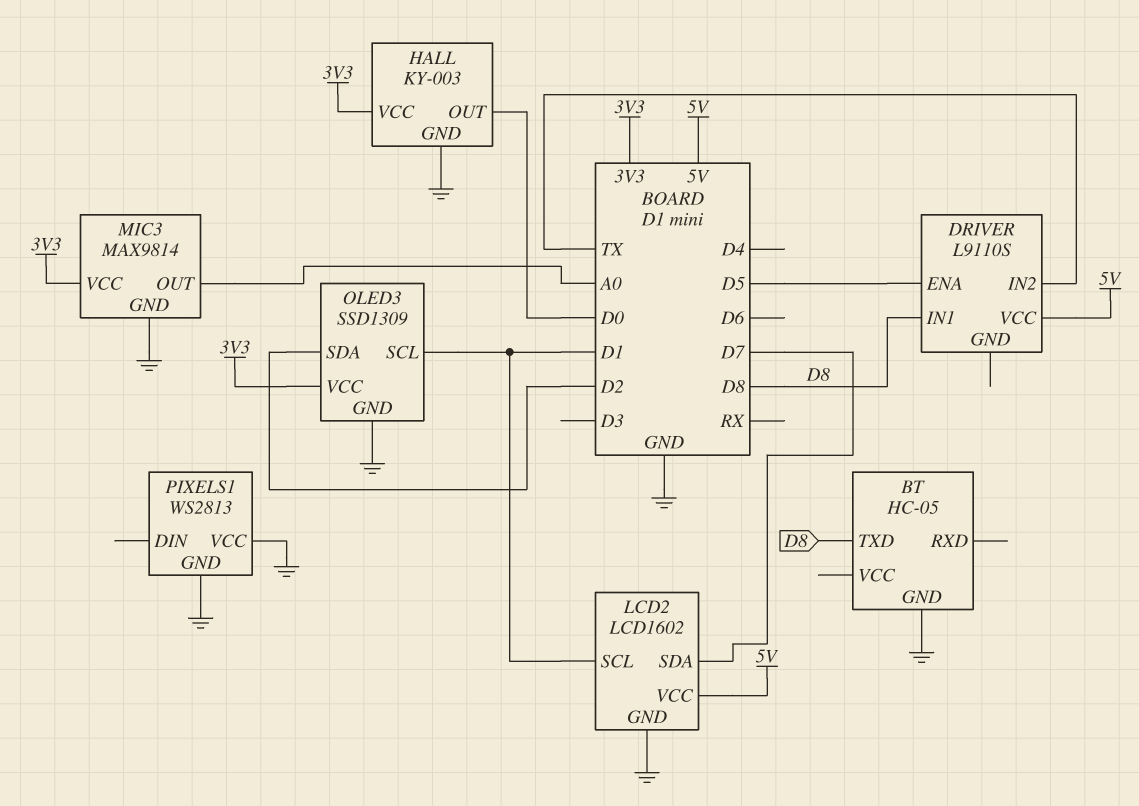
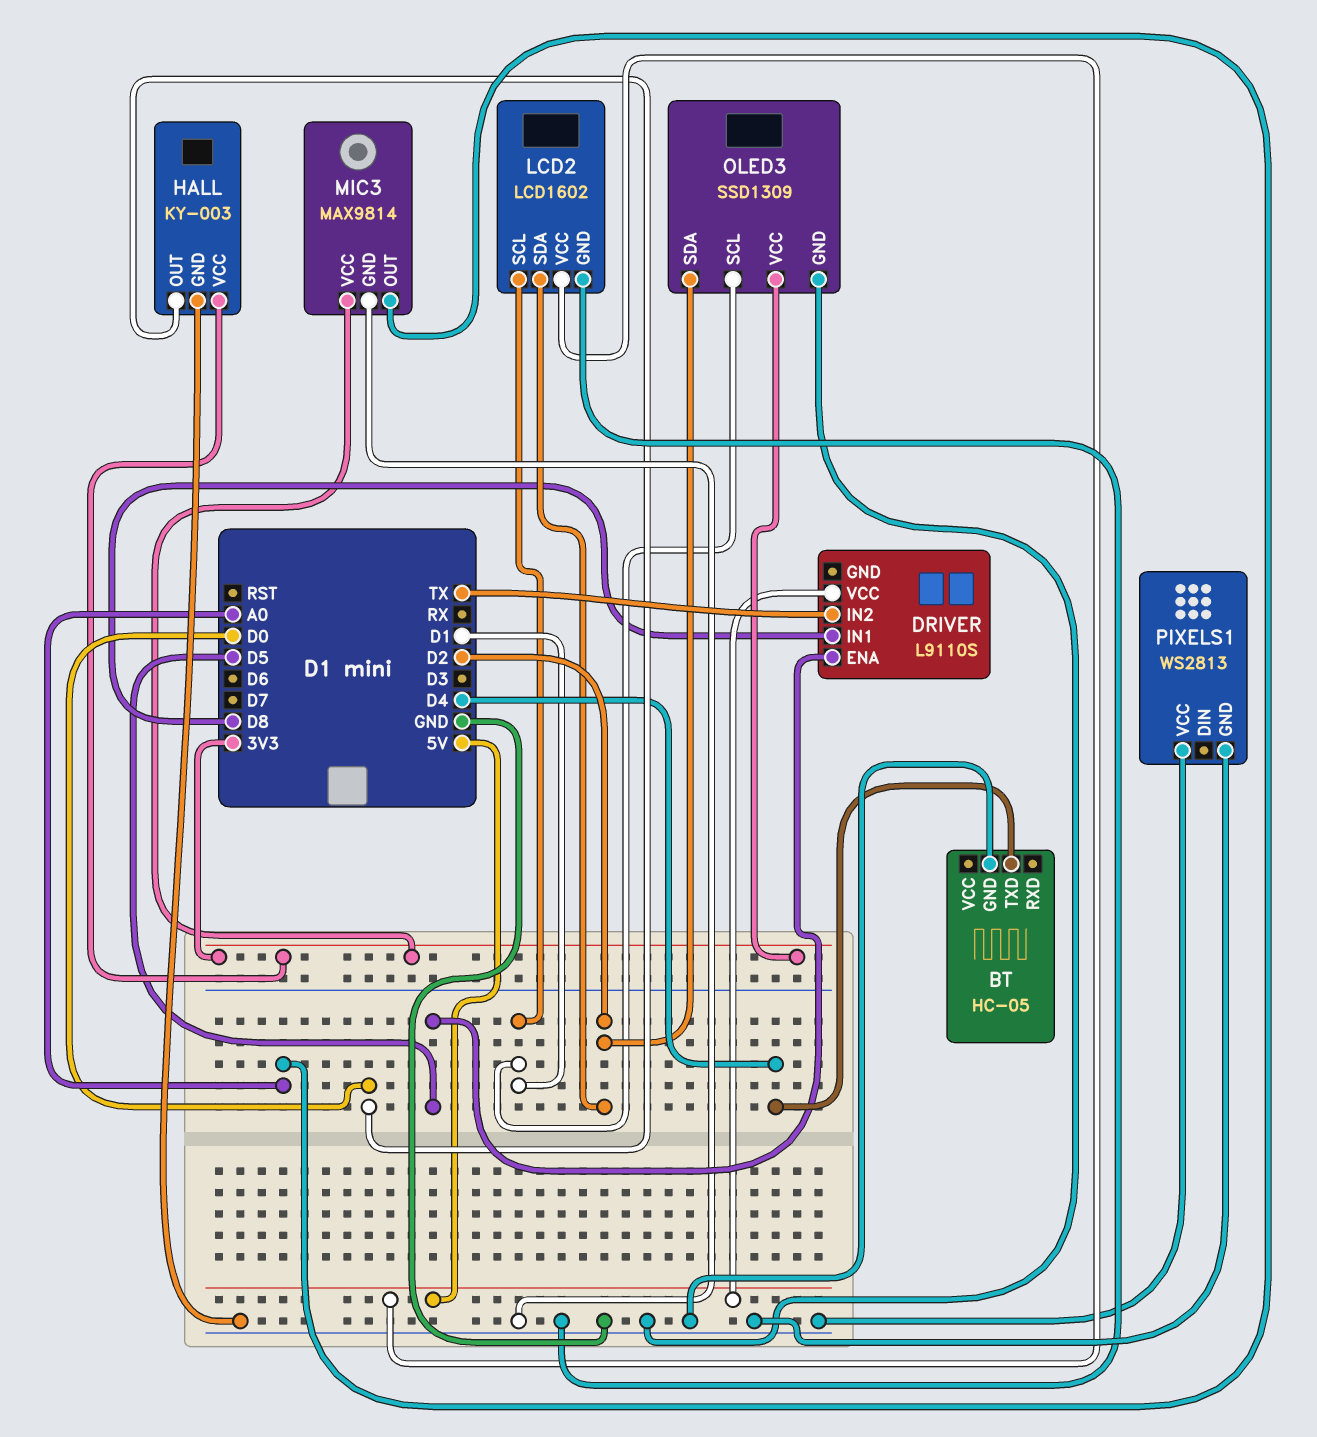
BT pin TXD: D8 -> D4
LCD2 pin SDA: D7 -> D2

